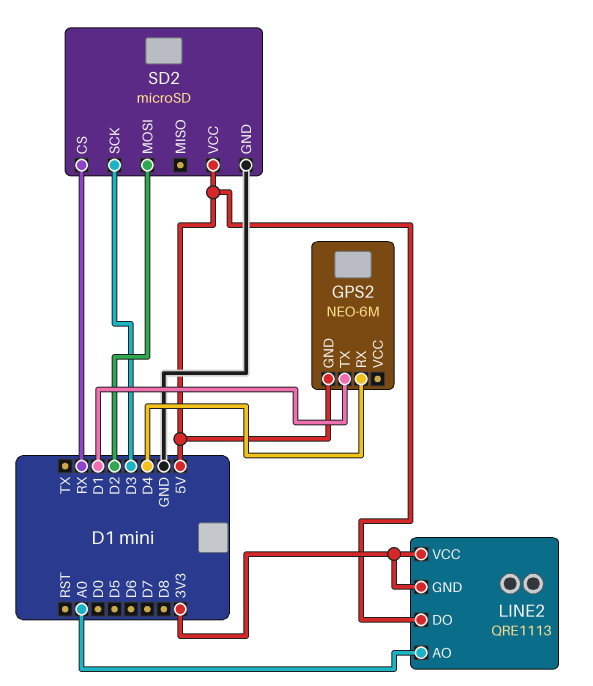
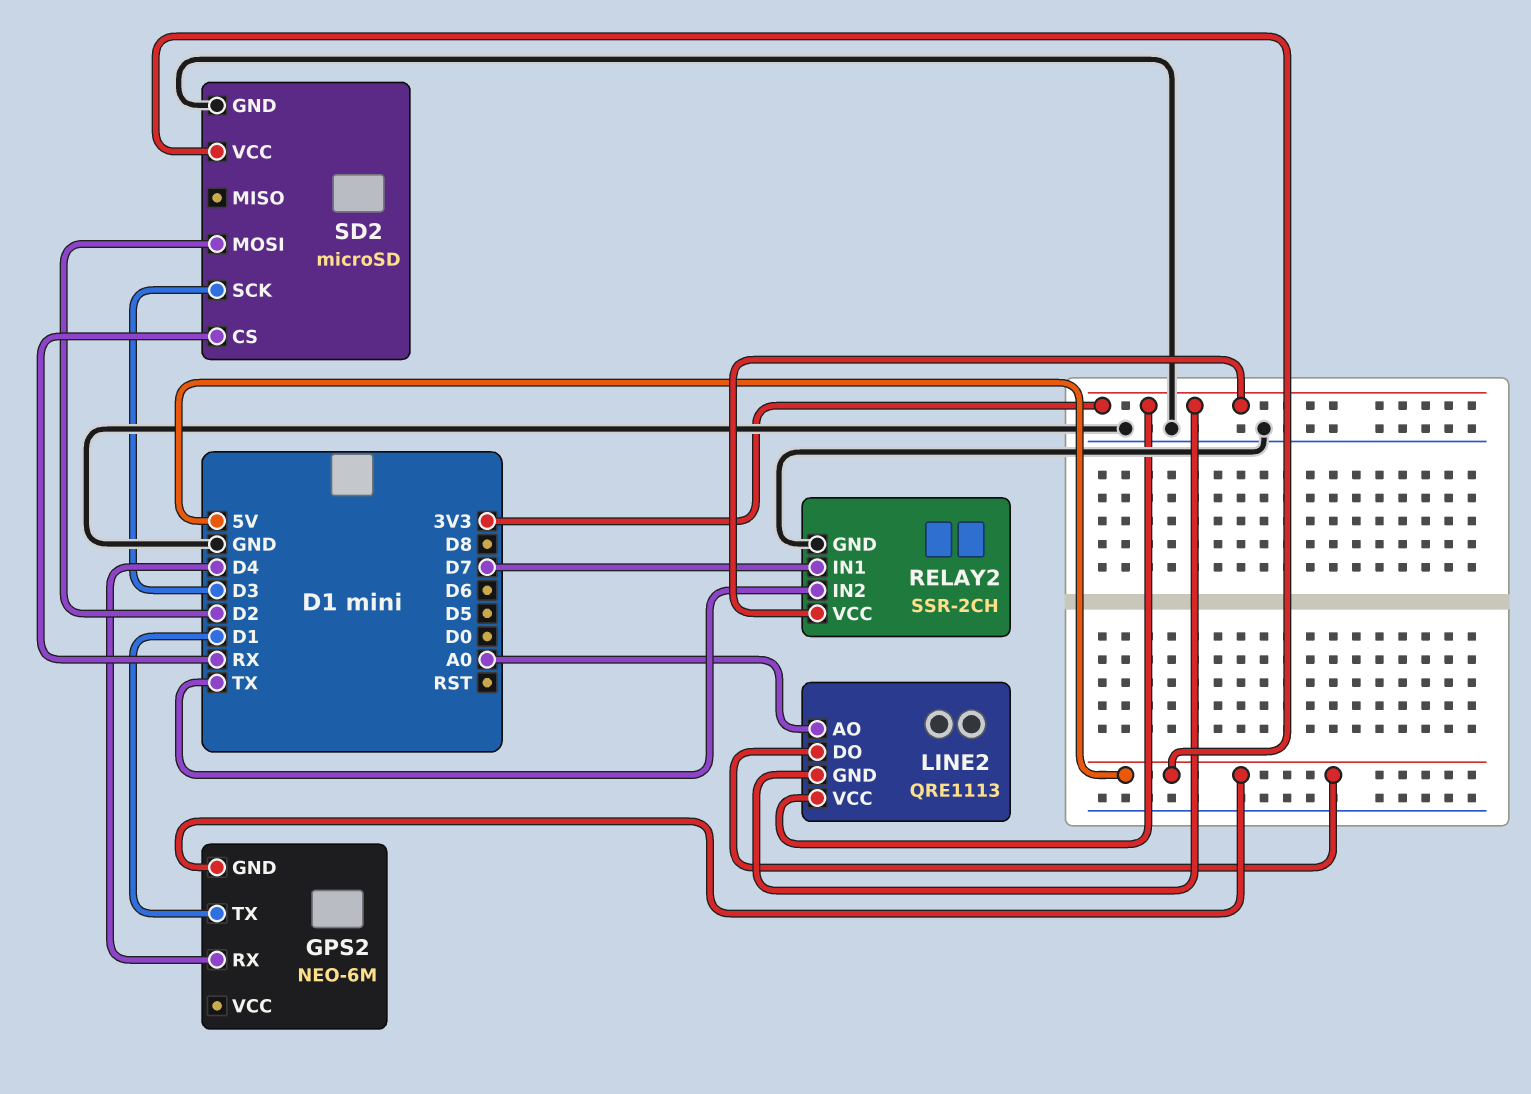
RELAY2: none -> SSR-2CH
RELAY2 pin GND: none -> GND
RELAY2 pin IN1: none -> D7
RELAY2 pin IN2: none -> TX
RELAY2 pin VCC: none -> 3V3

